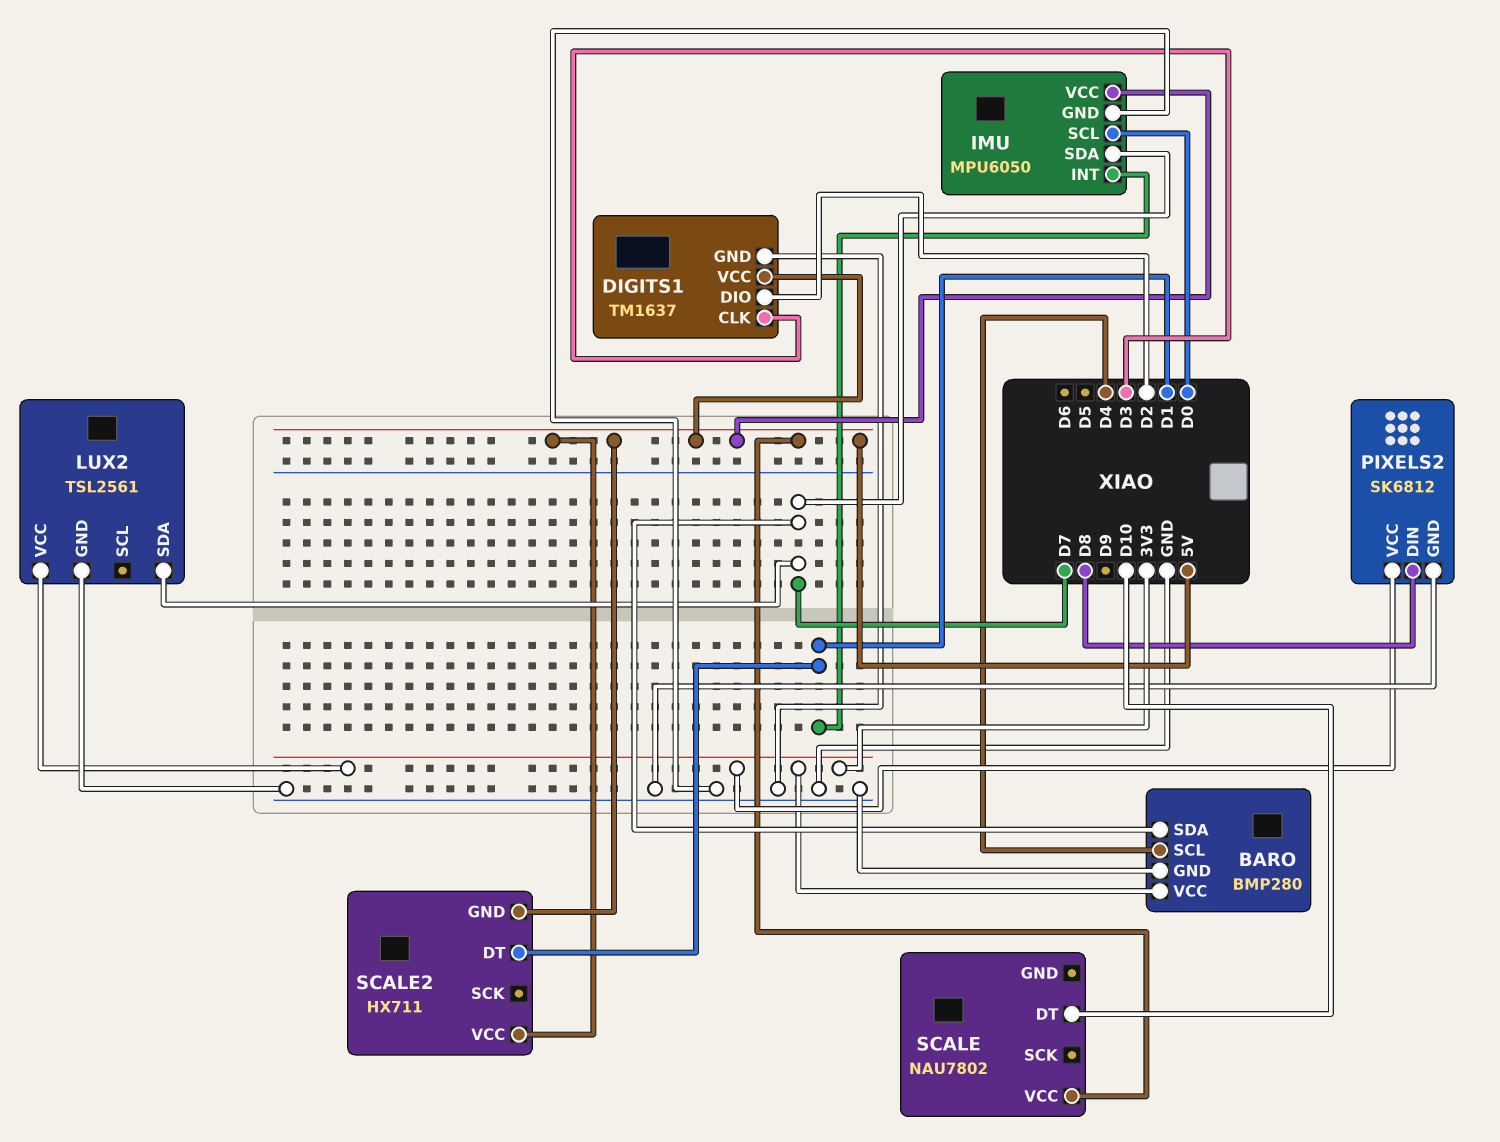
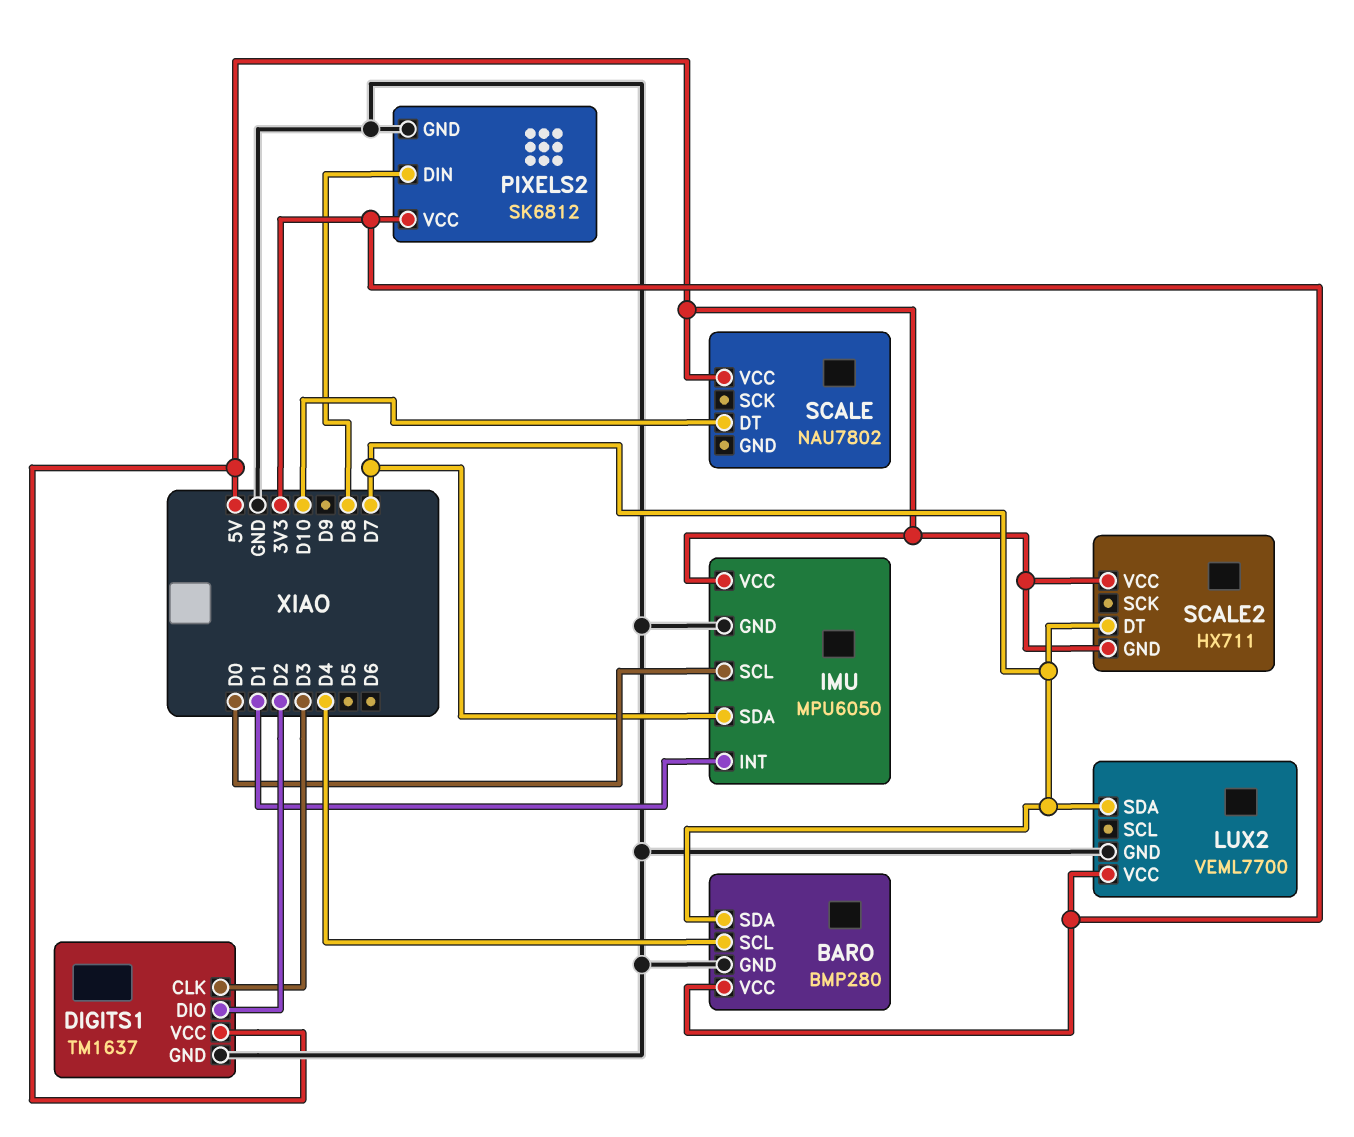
LUX2: TSL2561 -> VEML7700
SCALE2 pin DT: D1 -> D7

